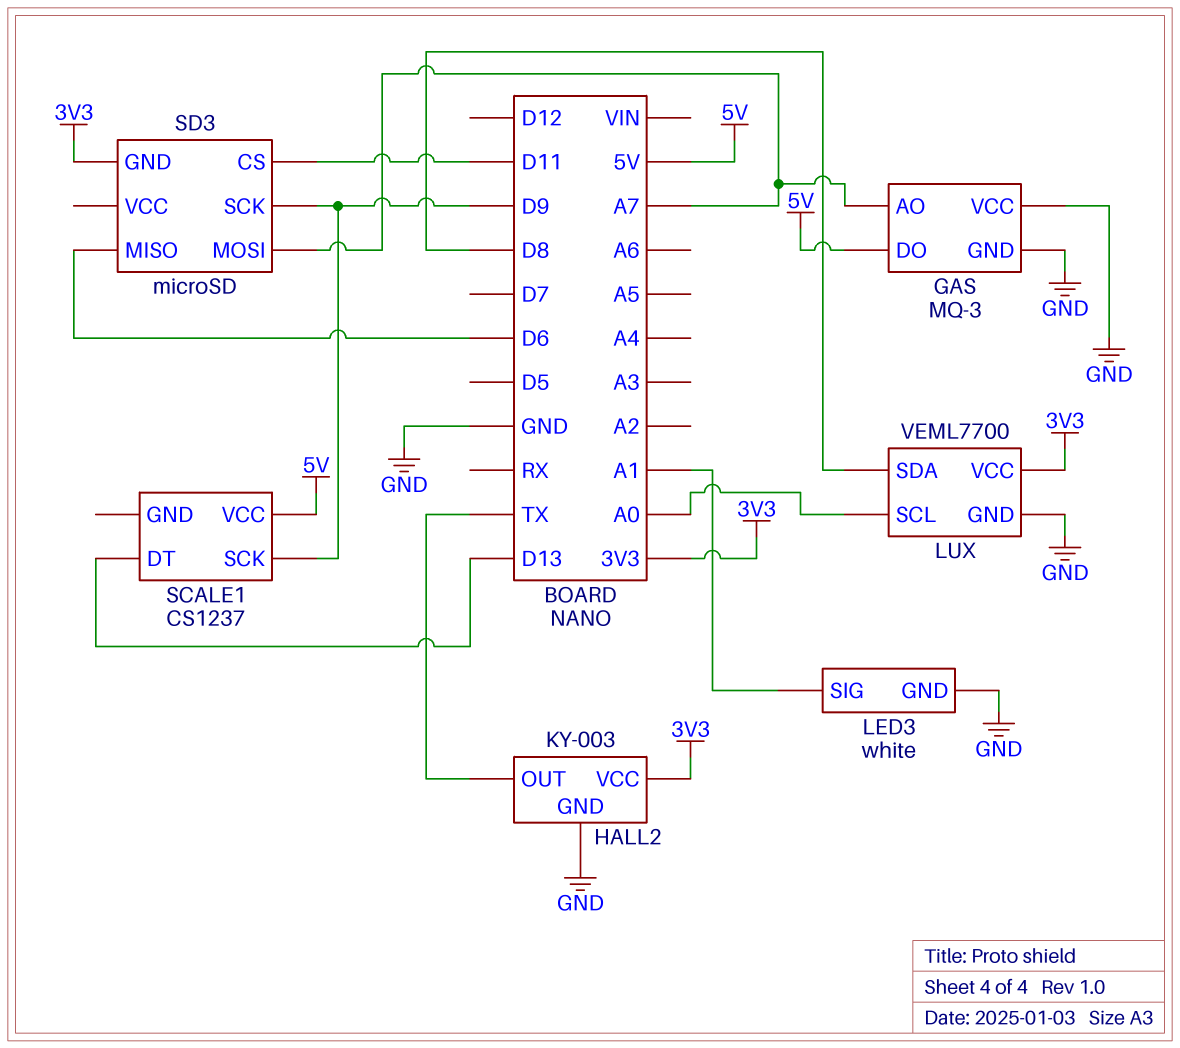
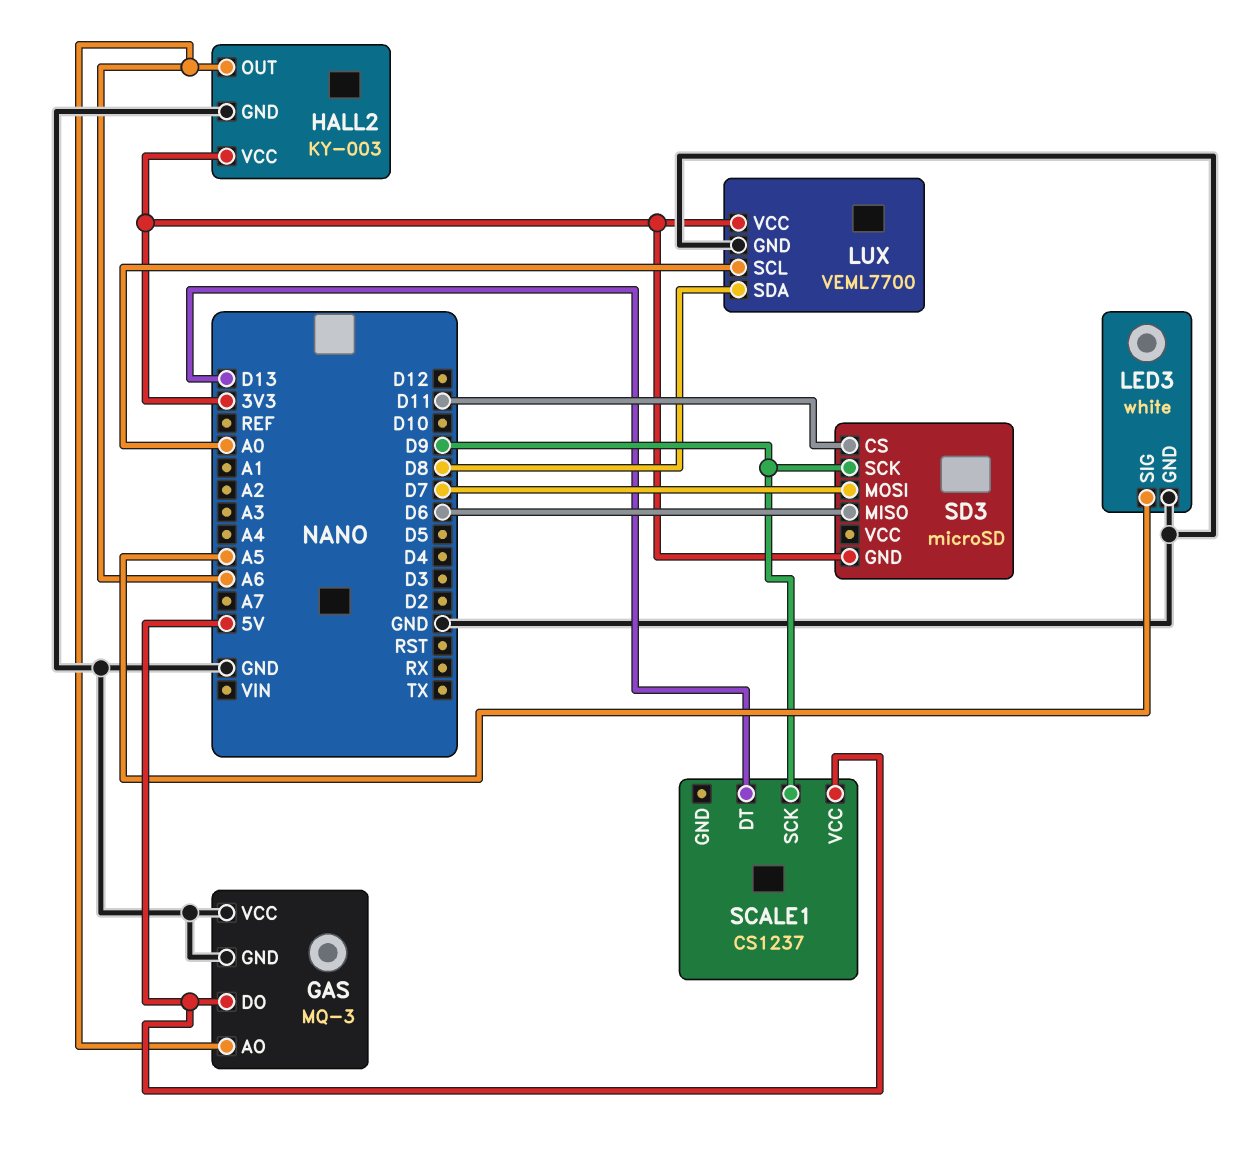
GAS pin AO: A7 -> A6
HALL2 pin OUT: TX -> A6
LED3 pin SIG: A1 -> A5
SD3 pin MOSI: A7 -> D7

